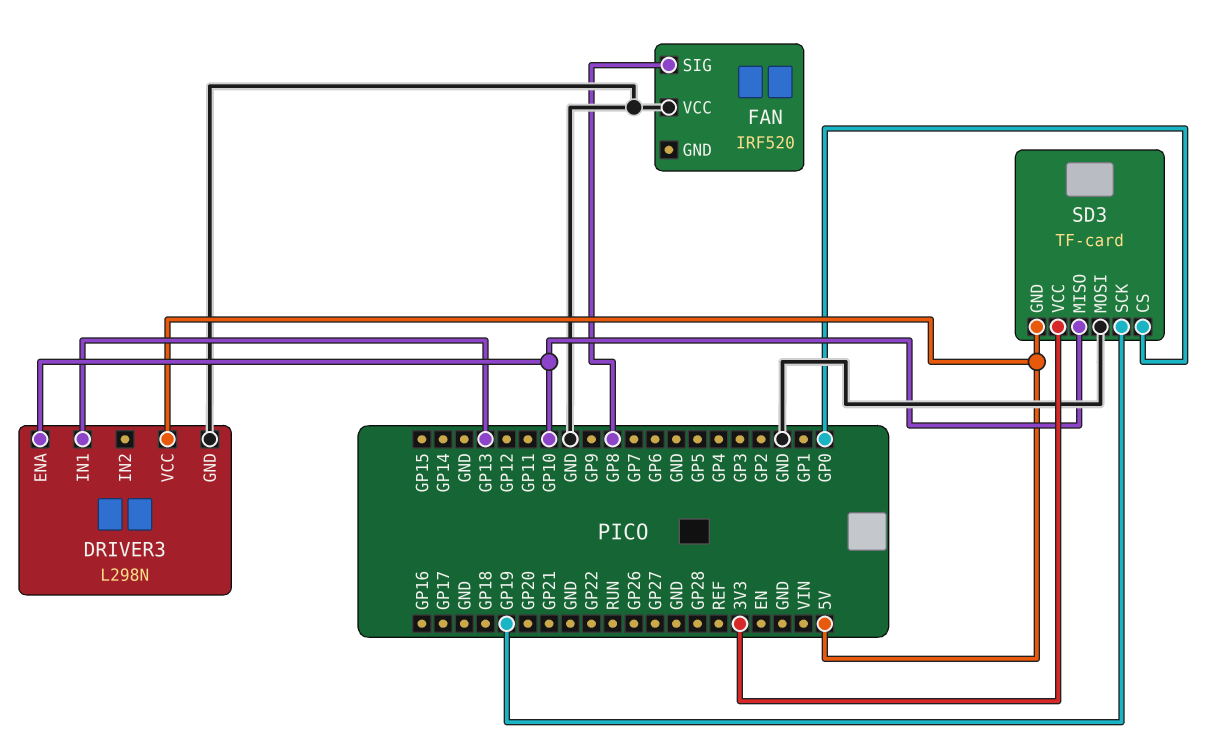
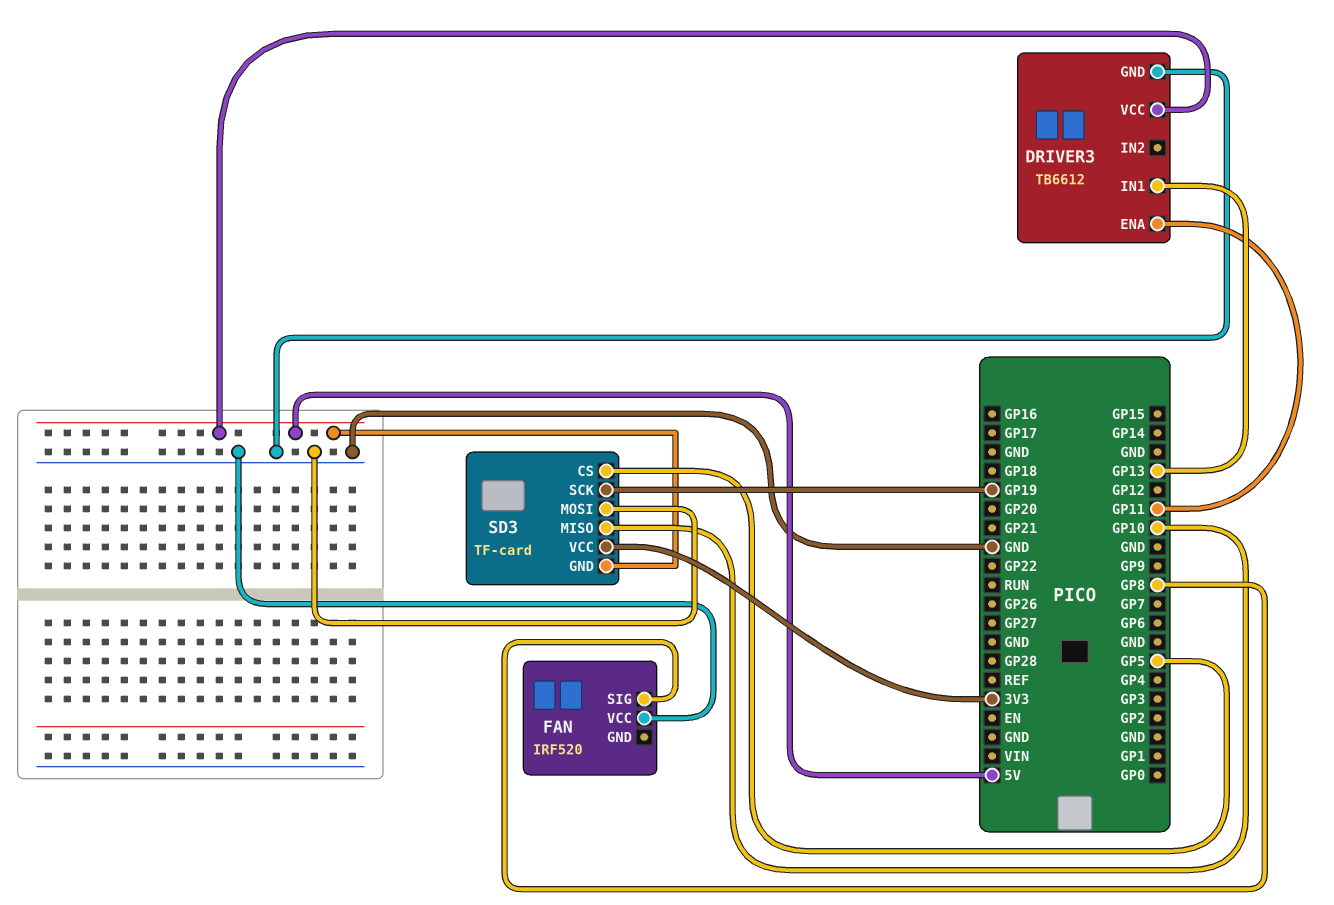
DRIVER3: L298N -> TB6612
DRIVER3 pin ENA: GP10 -> GP11
SD3 pin CS: GP0 -> GP5

